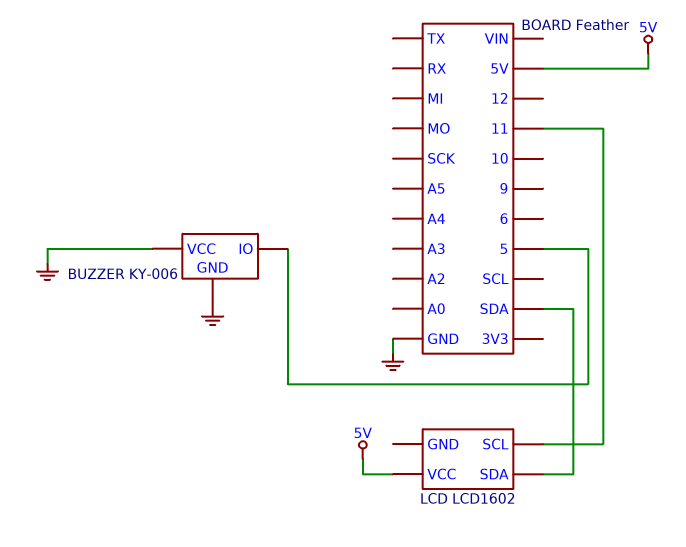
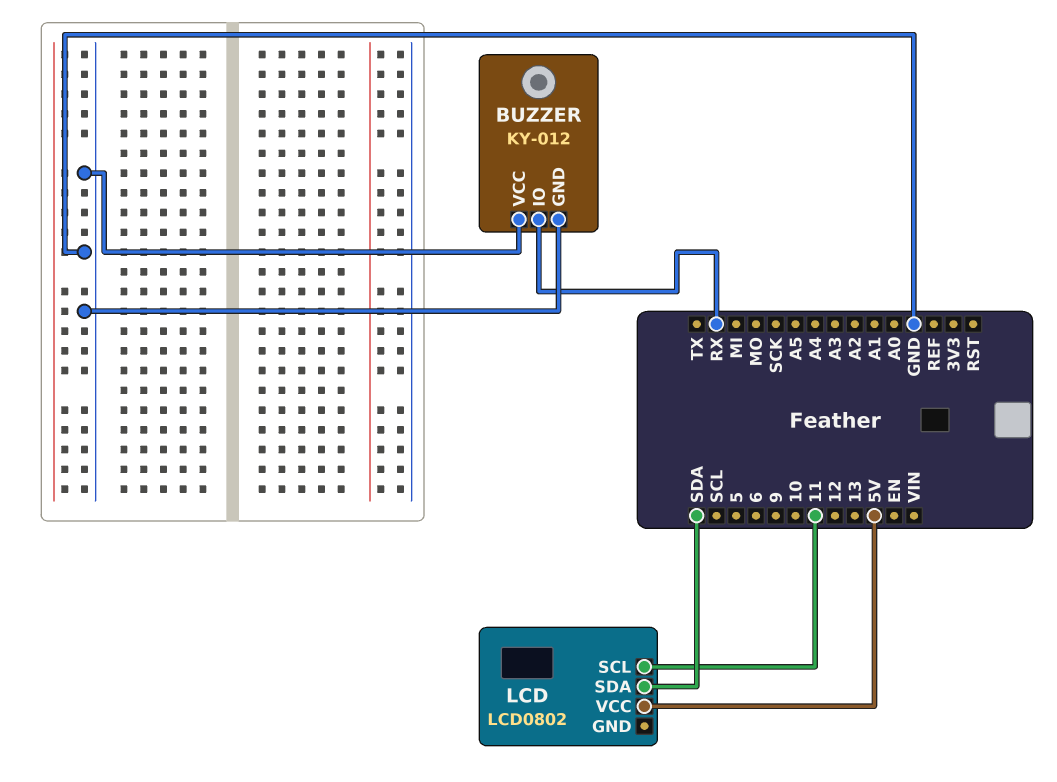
BUZZER: KY-006 -> KY-012
BUZZER pin IO: 5 -> RX
LCD: LCD1602 -> LCD0802

